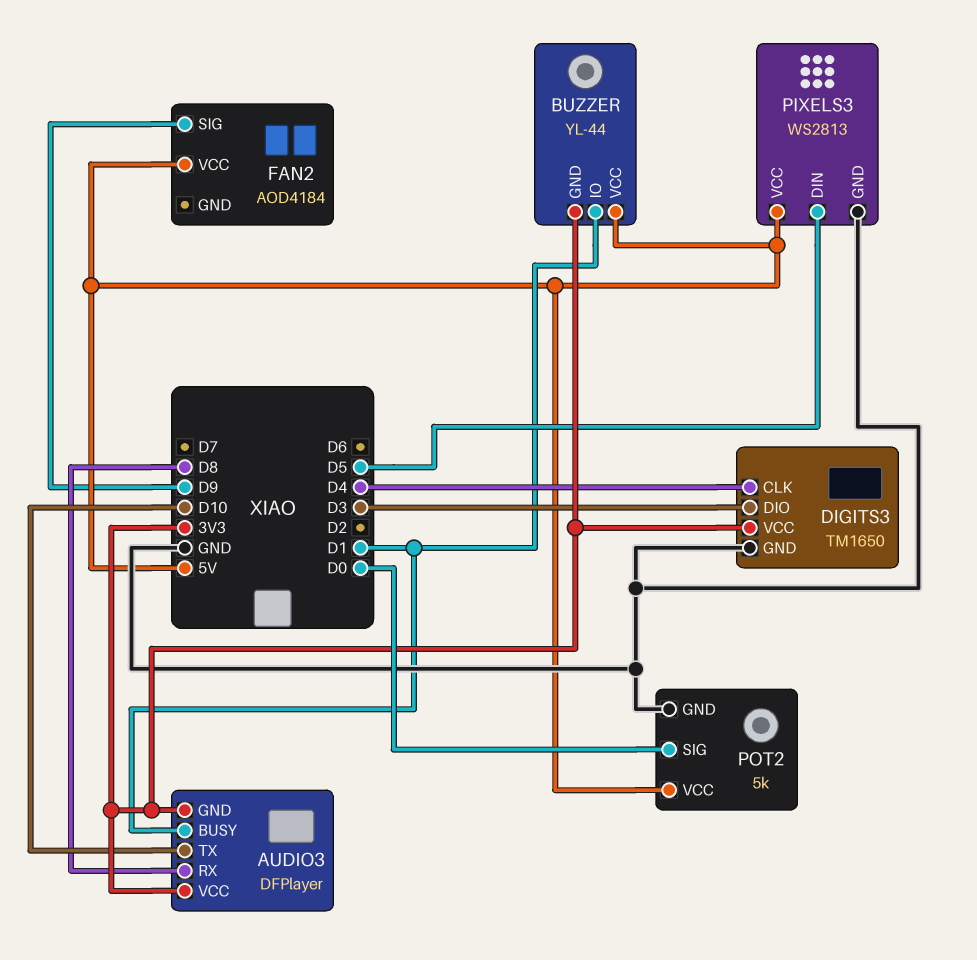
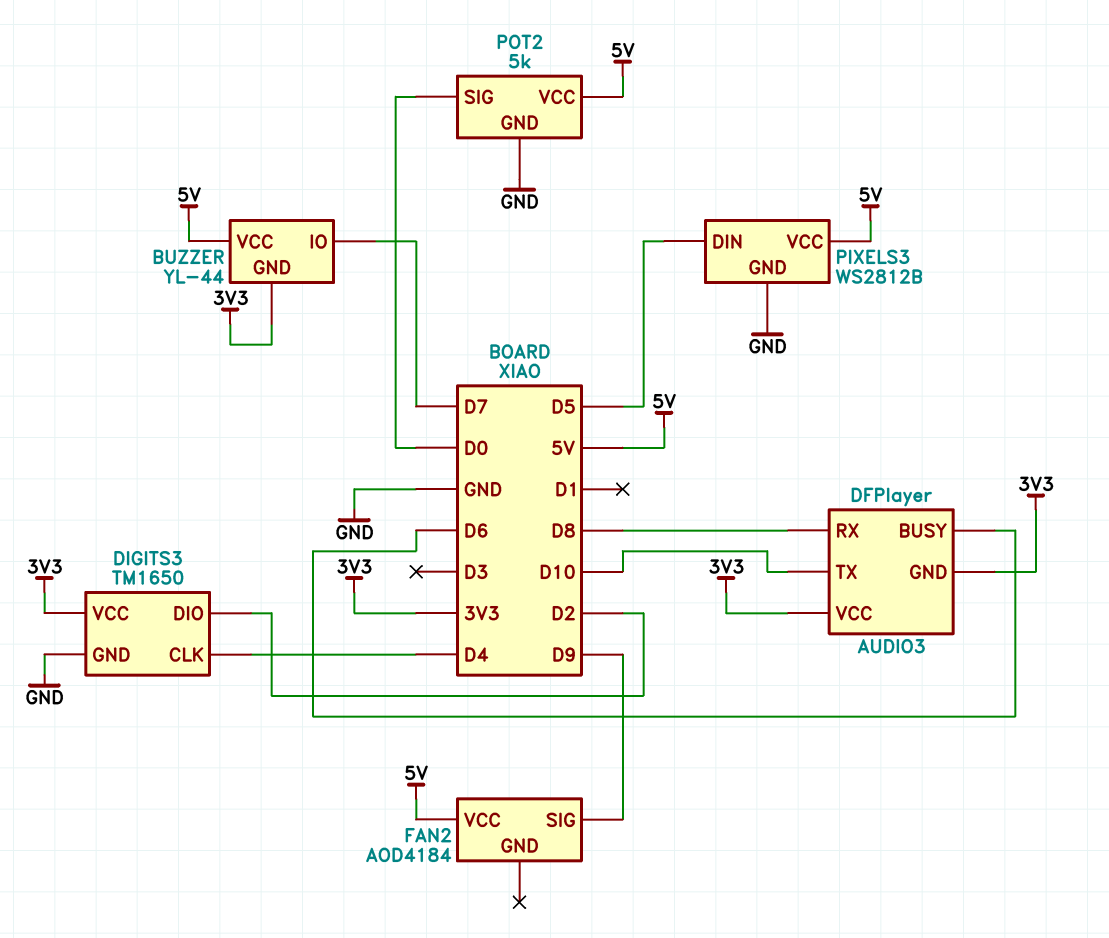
AUDIO3 pin BUSY: D1 -> D6
BUZZER pin IO: D1 -> D7
DIGITS3 pin DIO: D3 -> D2
PIXELS3: WS2813 -> WS2812B

